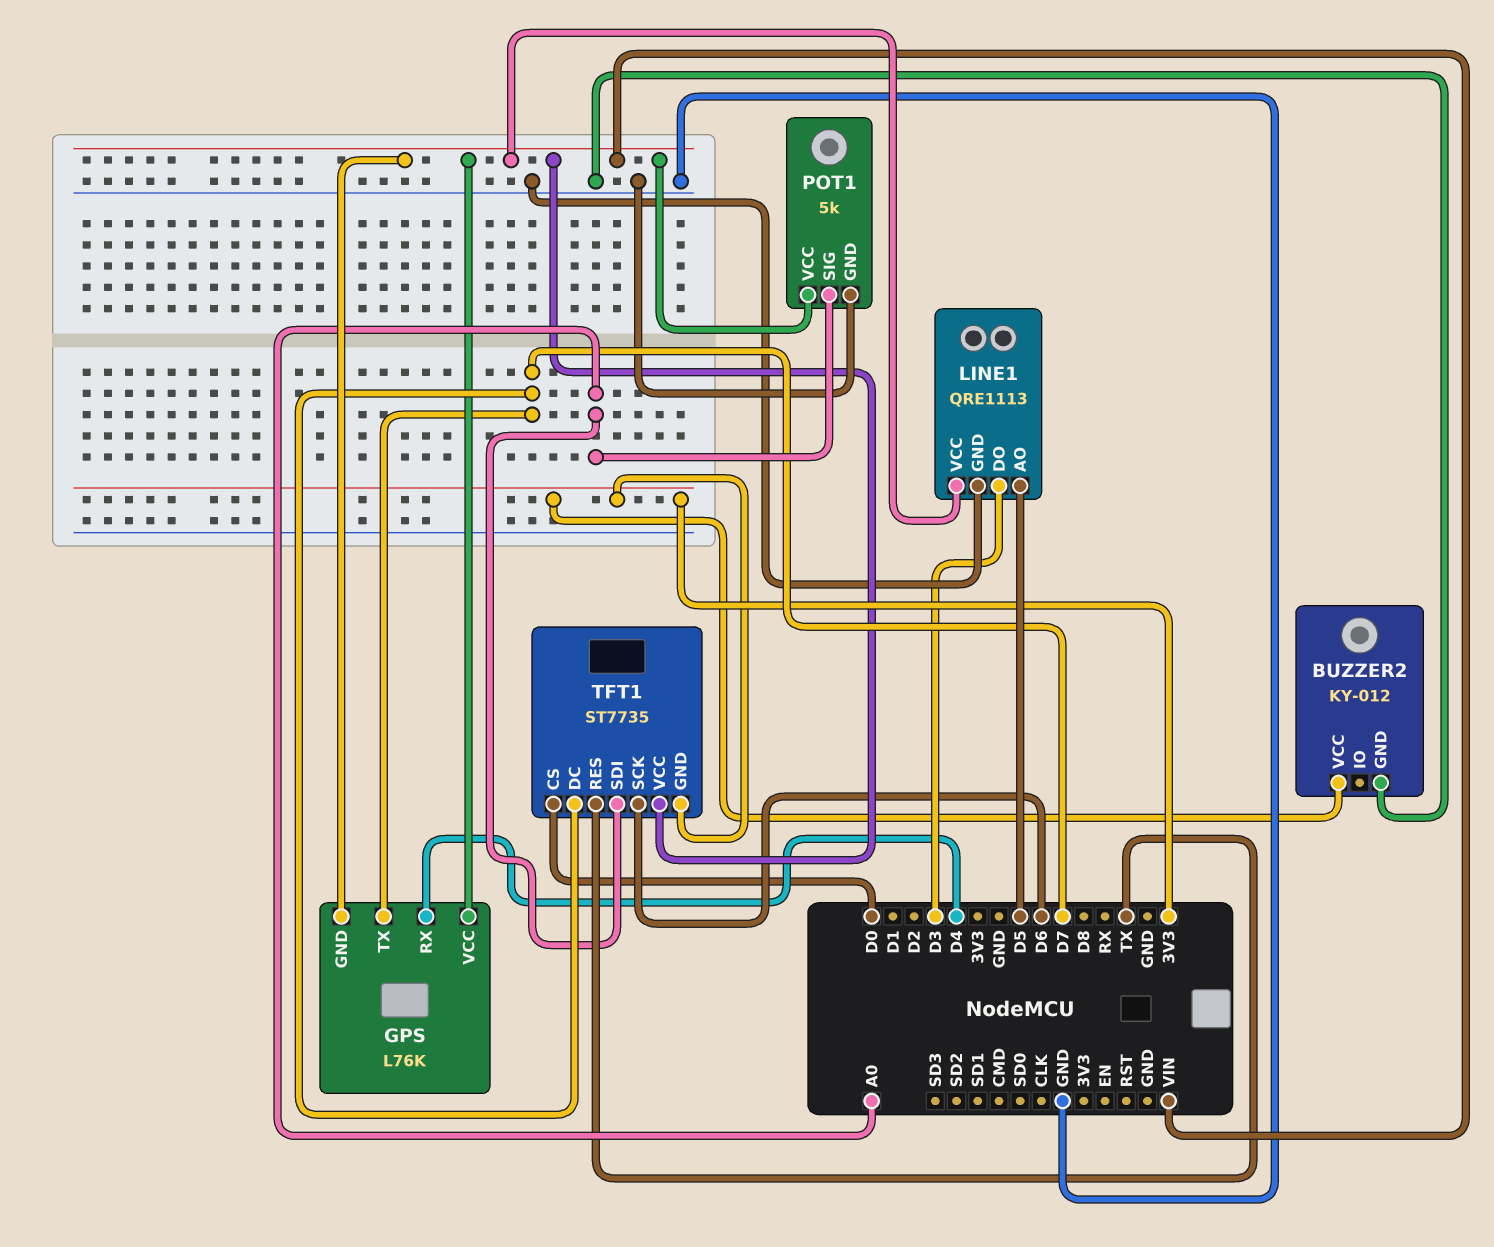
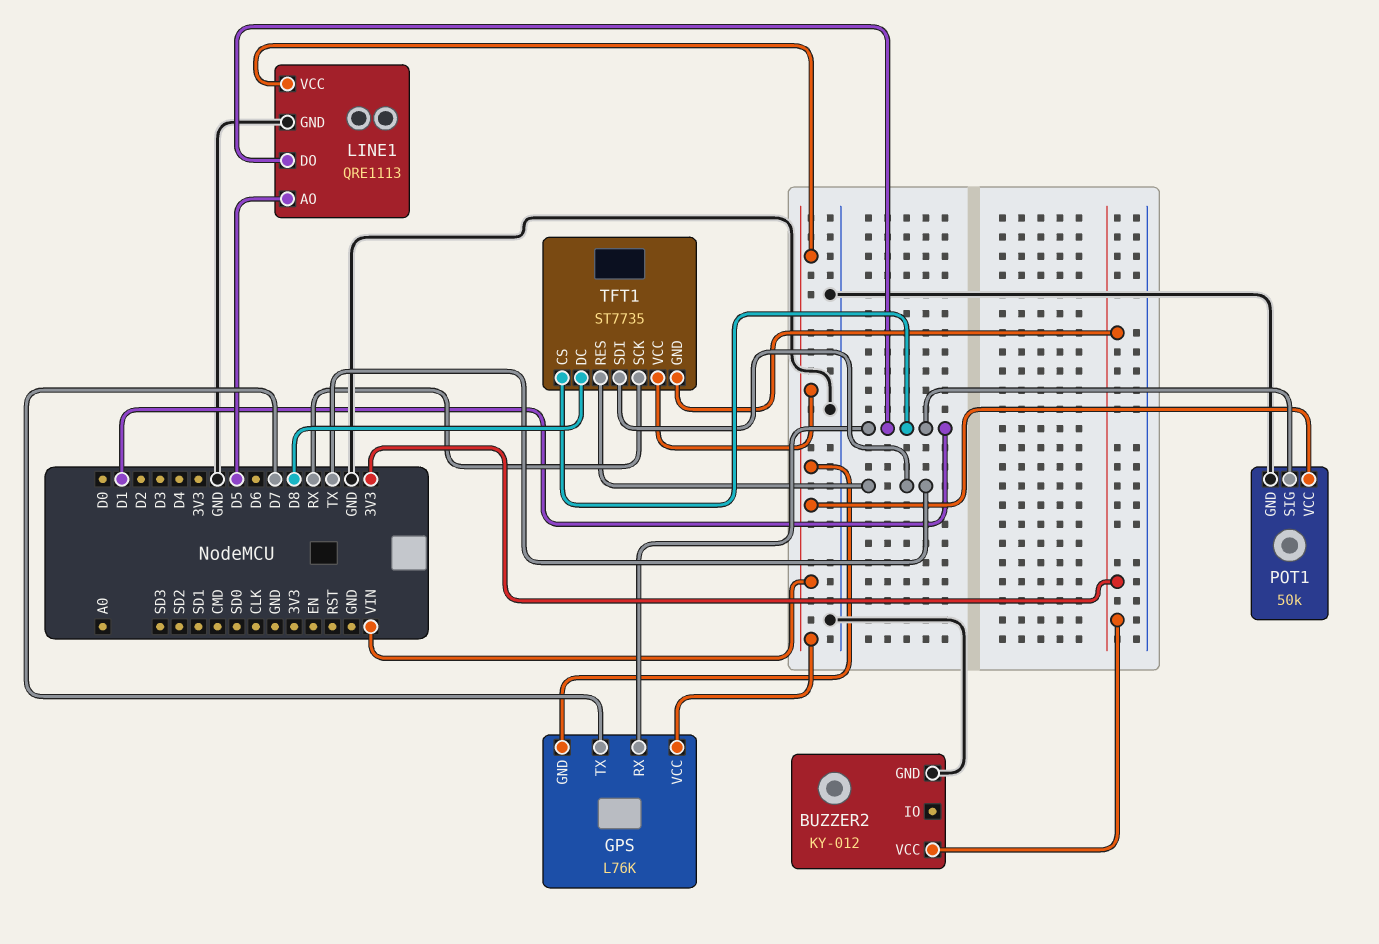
GPS pin RX: D4 -> D1
LINE1 pin DO: D3 -> D1
POT1: 5k -> 50k
POT1 pin SIG: A0 -> D1
TFT1 pin CS: D0 -> D1
TFT1 pin DC: D7 -> D8
TFT1 pin SCK: D6 -> RX
TFT1 pin SDI: A0 -> TX

